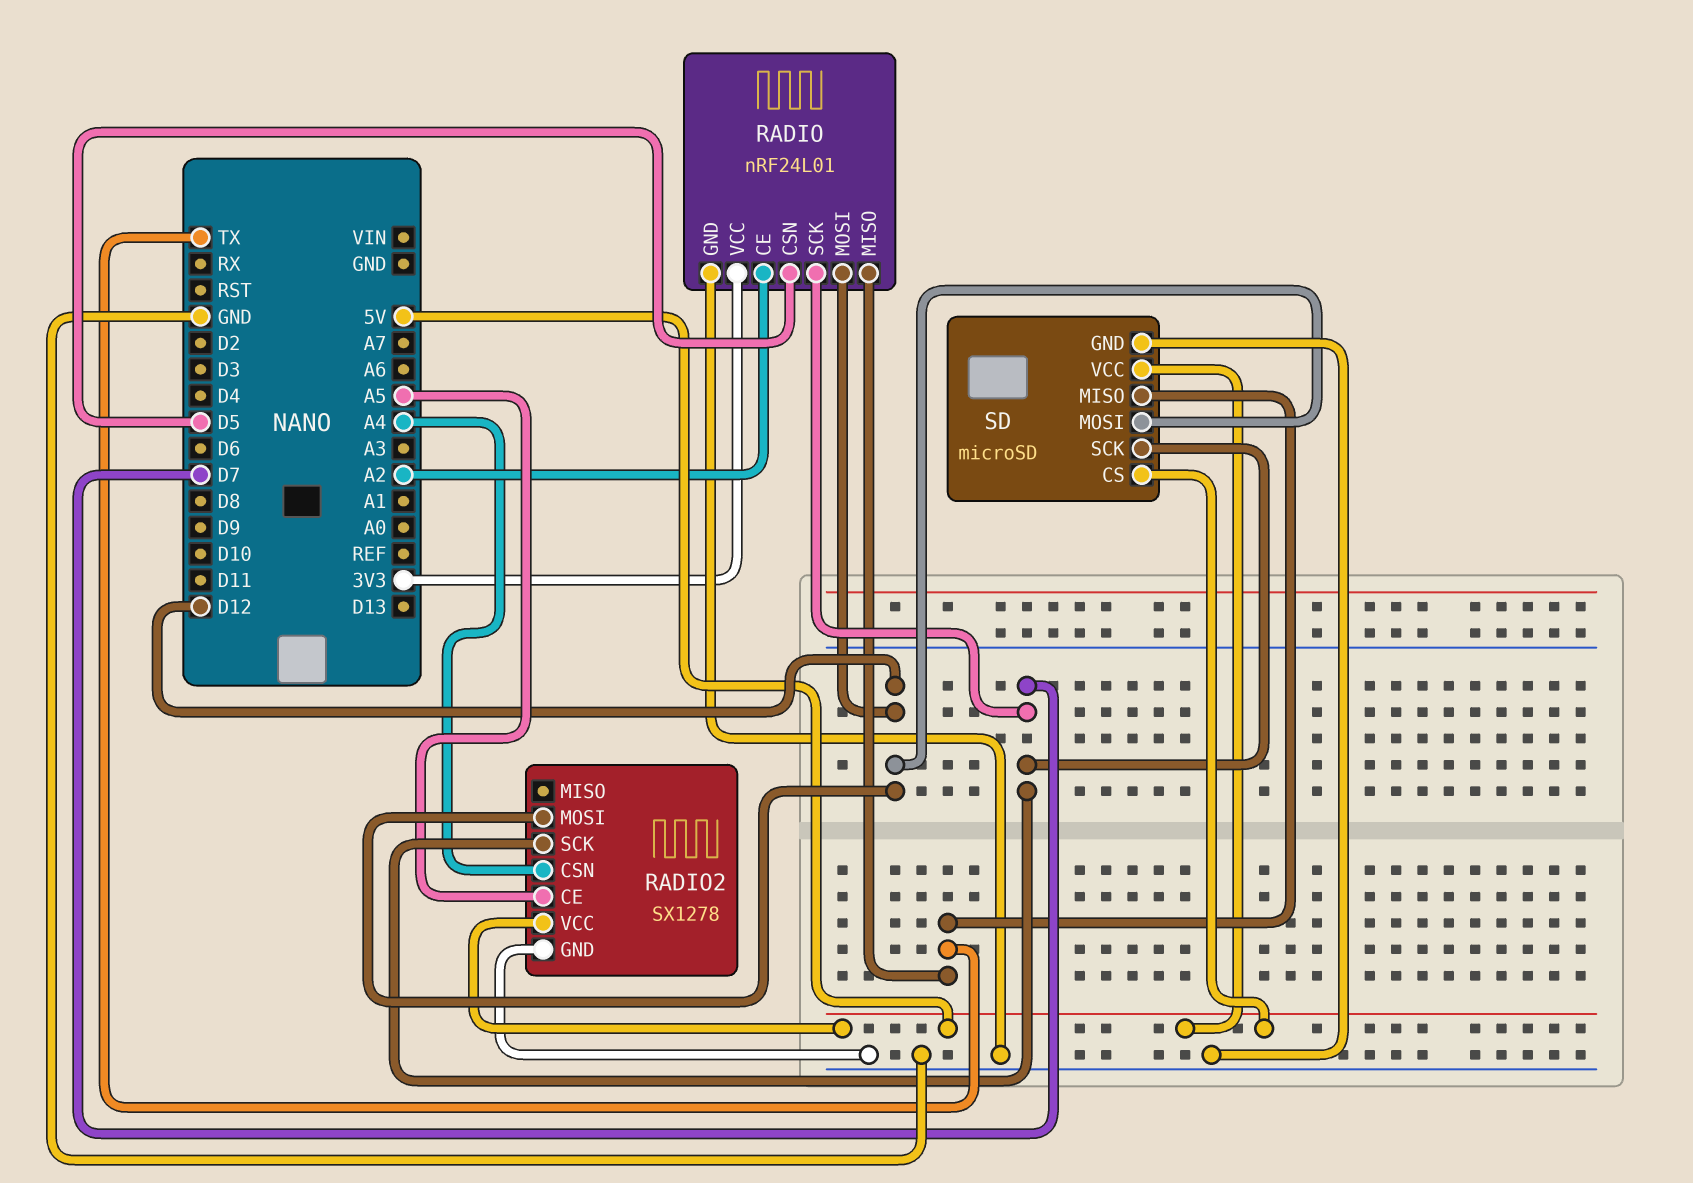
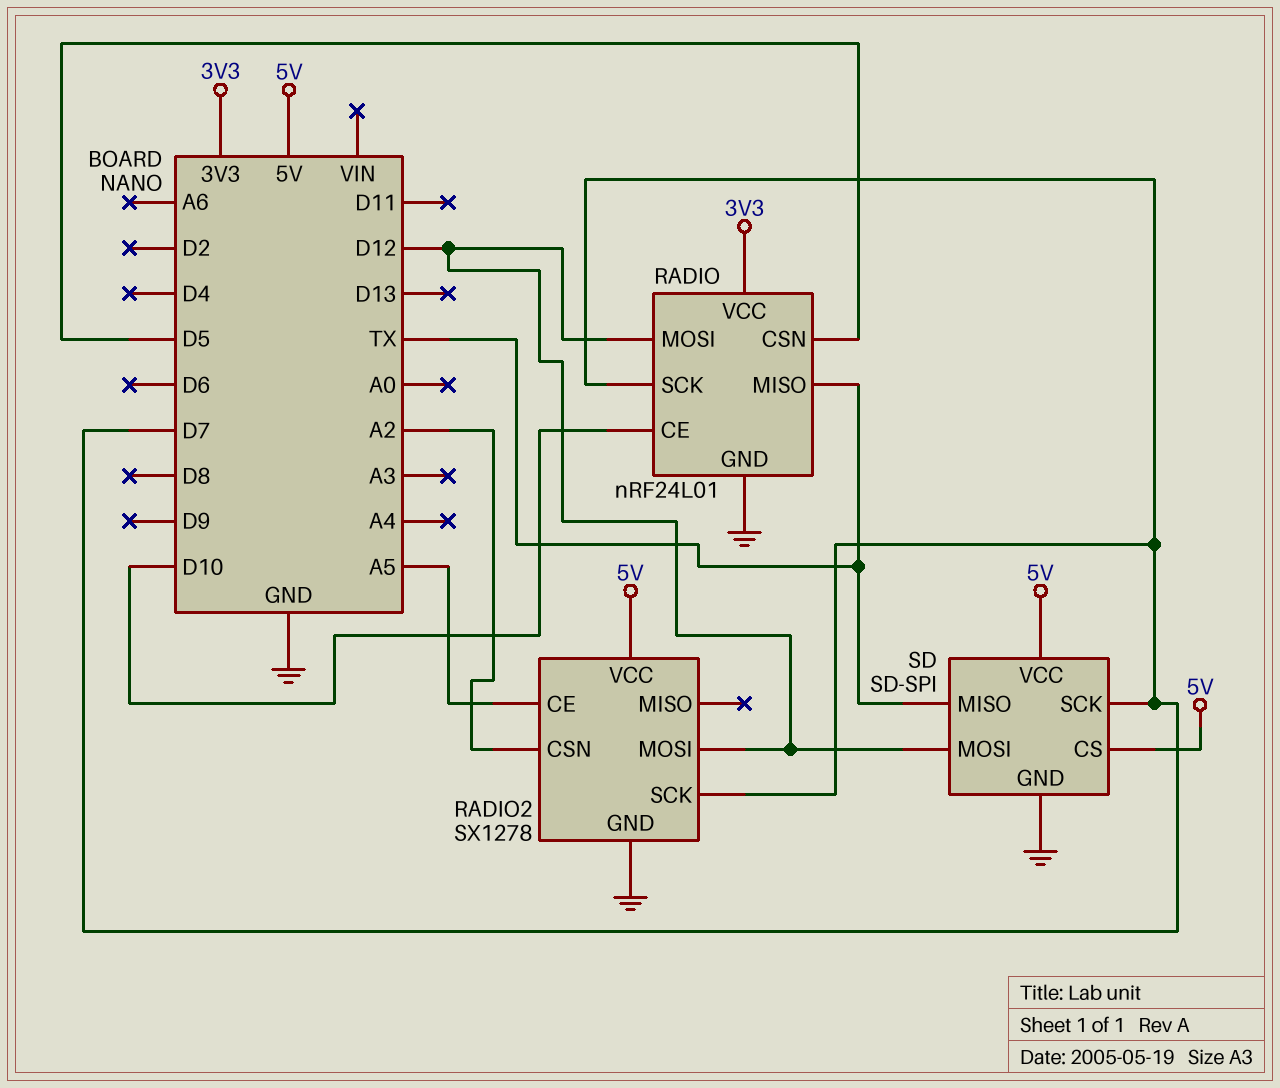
RADIO pin CE: A2 -> D10
RADIO2 pin CSN: A4 -> A2
SD: microSD -> SD-SPI

